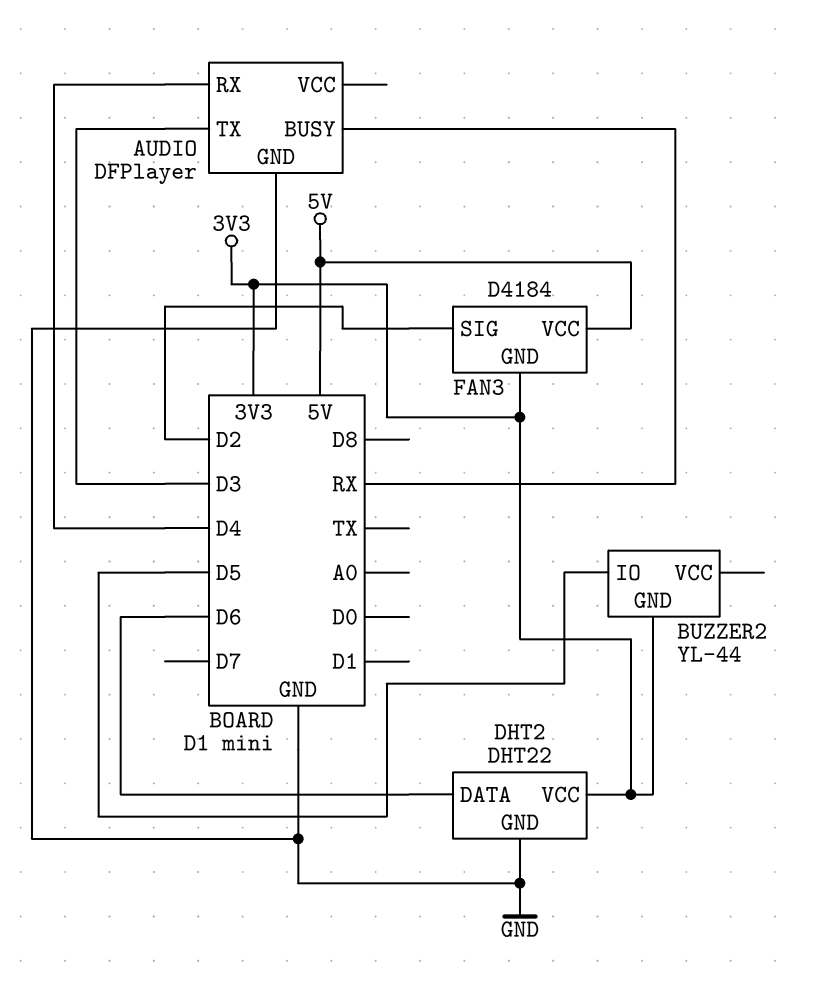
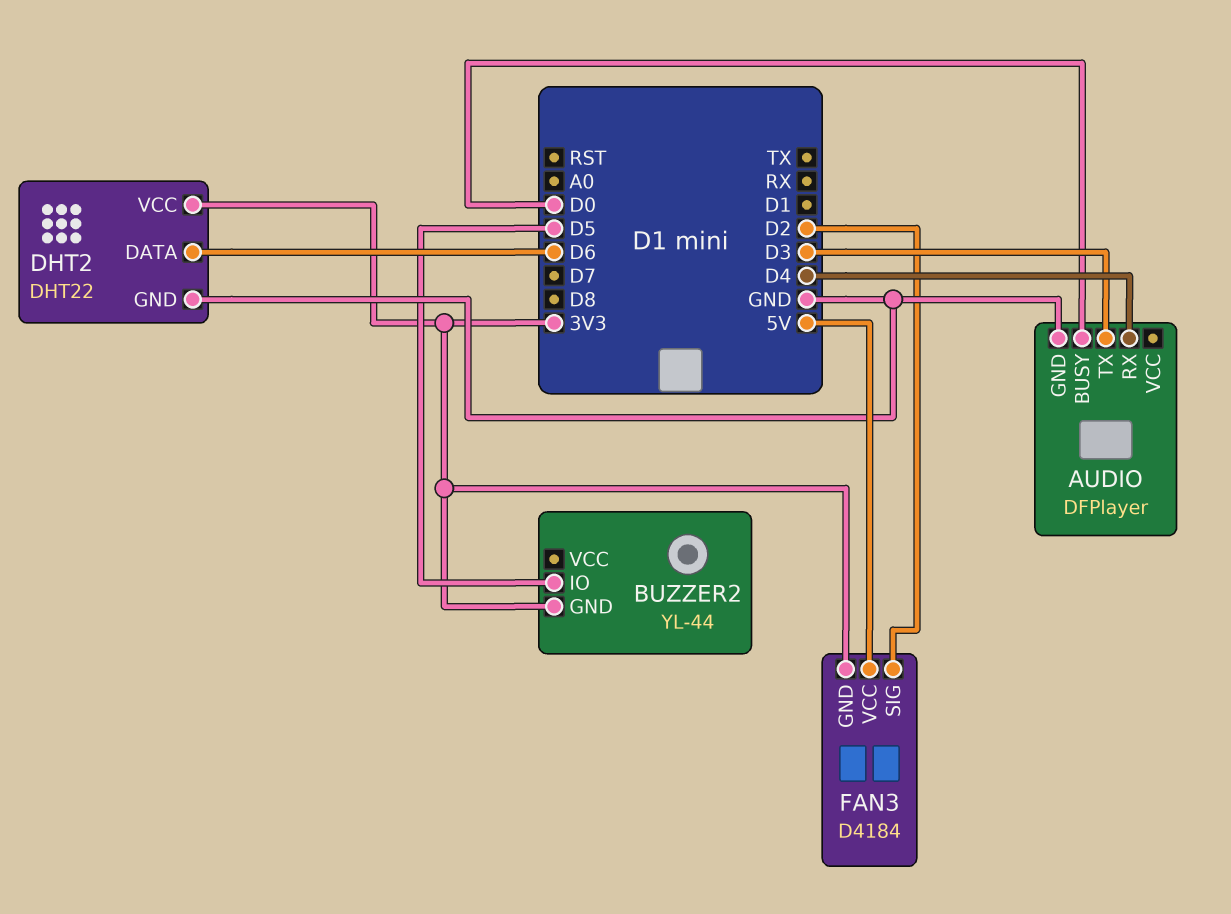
AUDIO pin BUSY: RX -> D0

